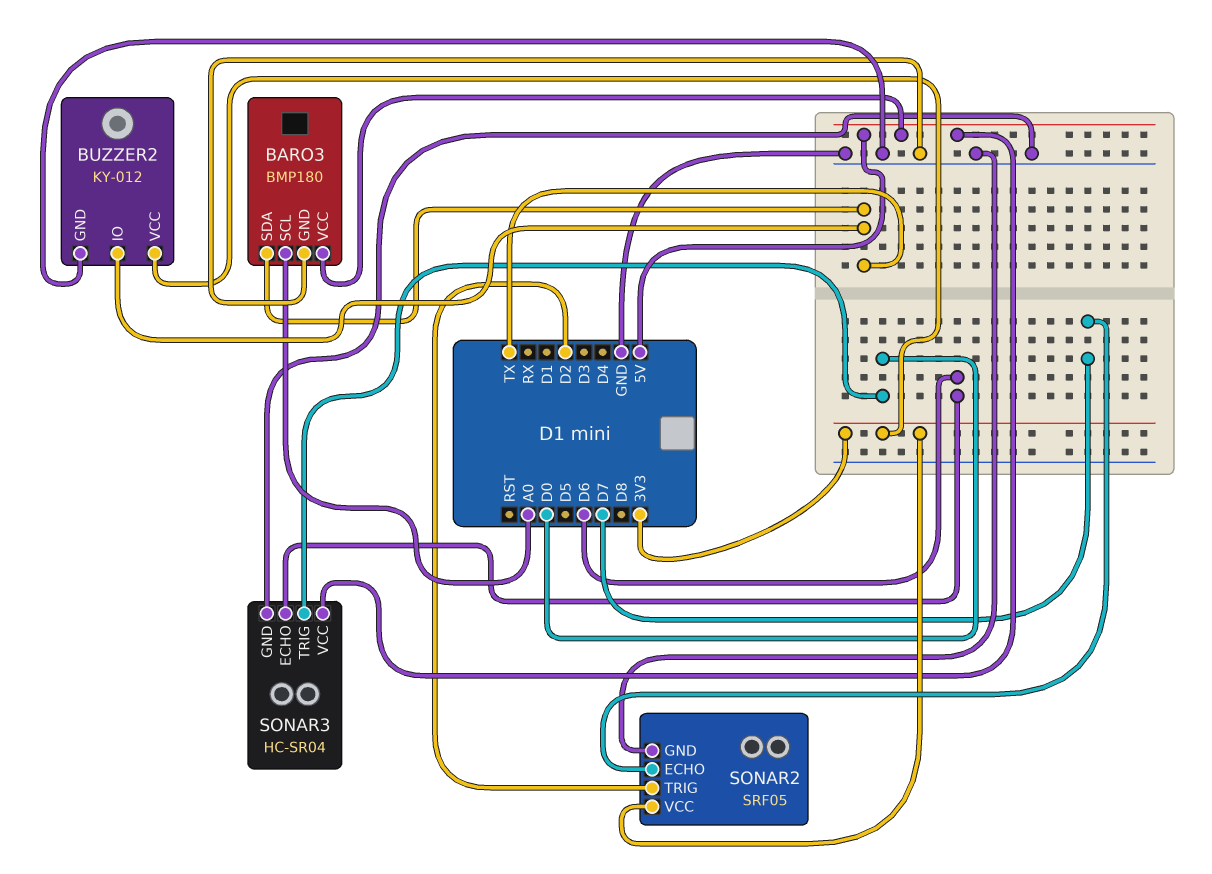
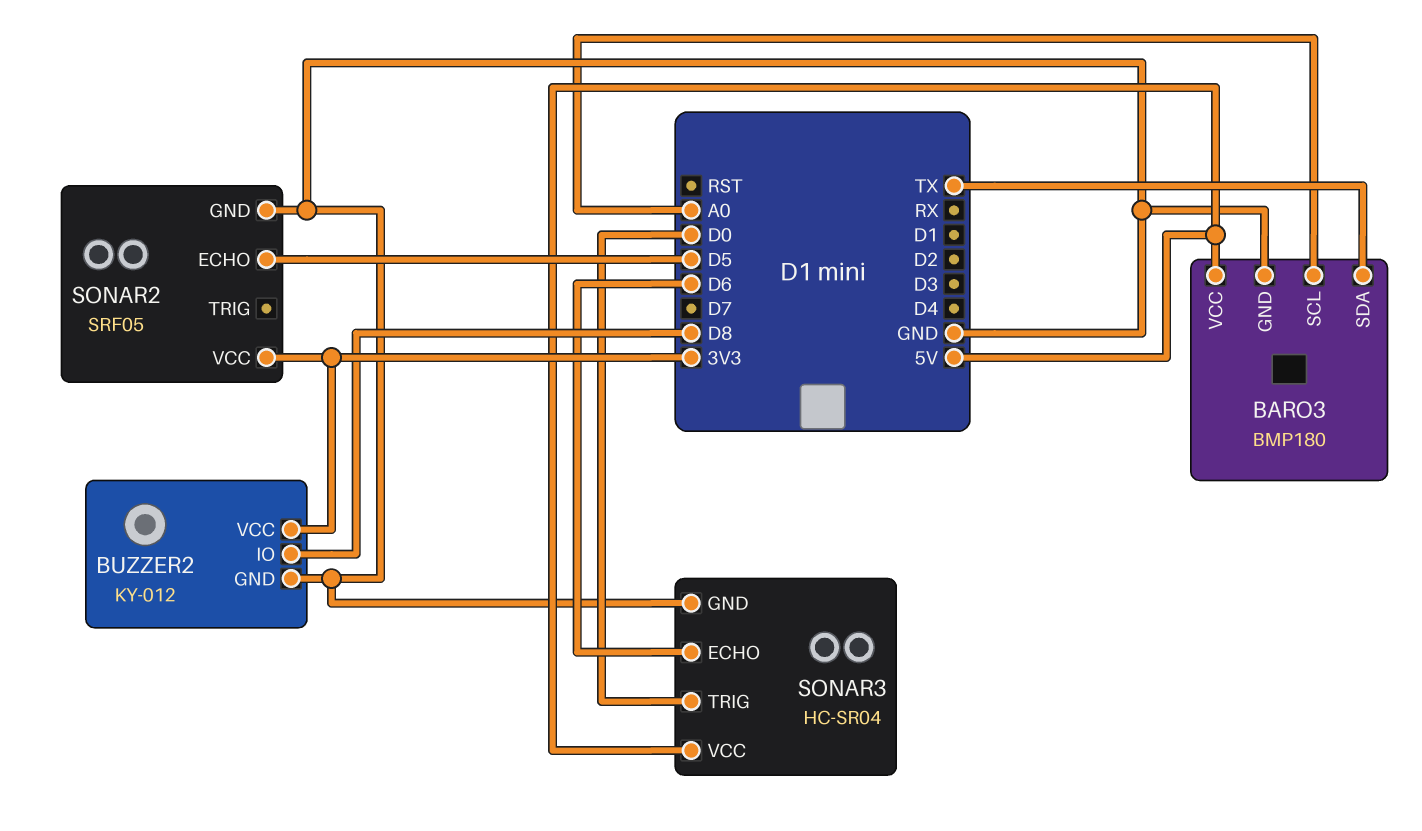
BUZZER2 pin IO: TX -> D8
SONAR2 pin ECHO: D7 -> D5
SONAR2 pin TRIG: D2 -> none

